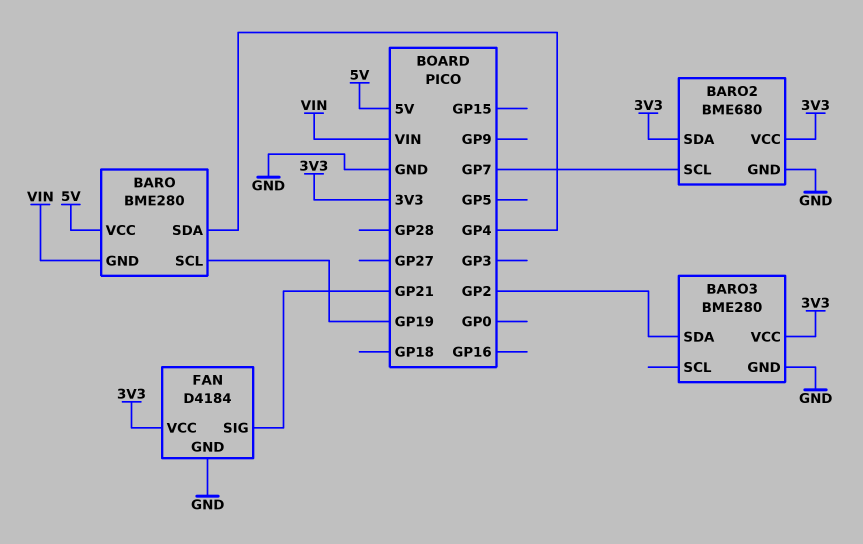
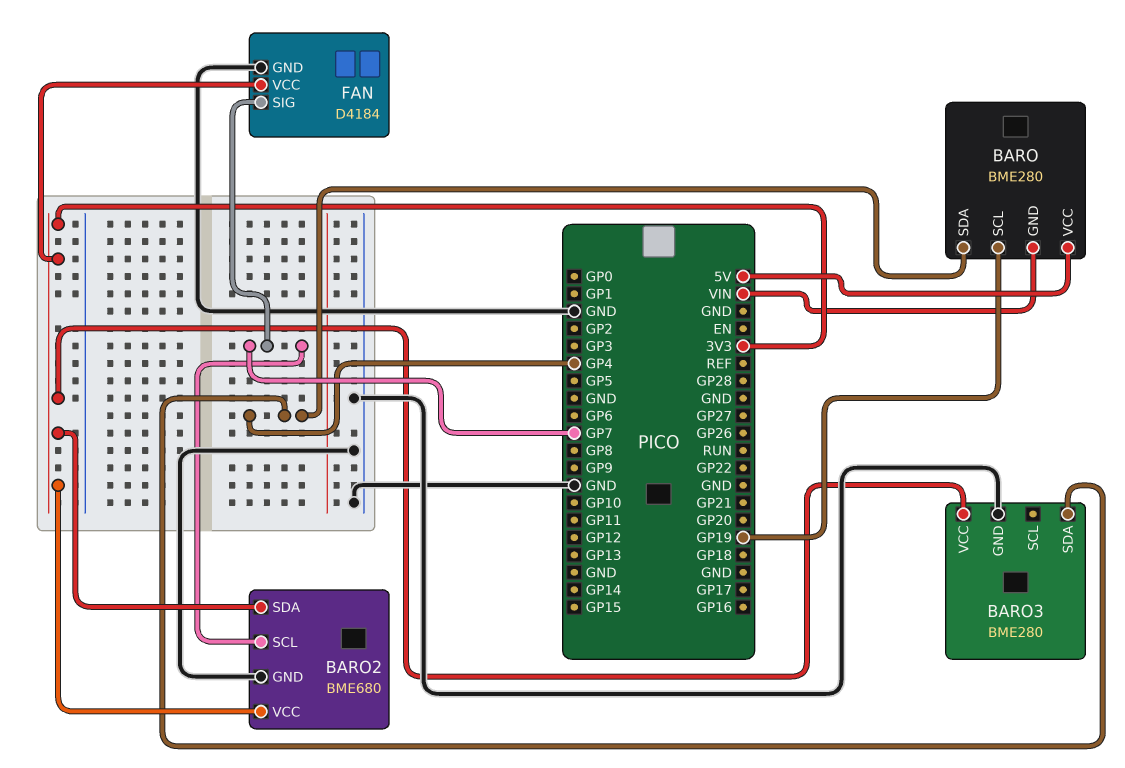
BARO3 pin SDA: GP2 -> GP4
FAN pin SIG: GP21 -> GP7

